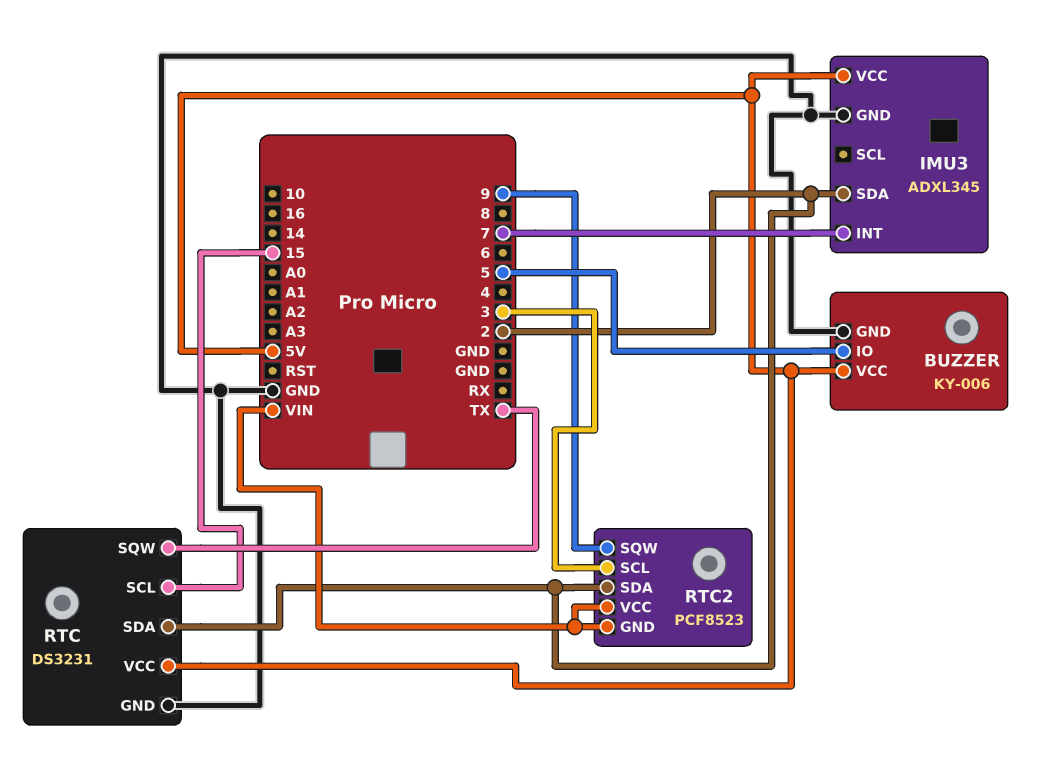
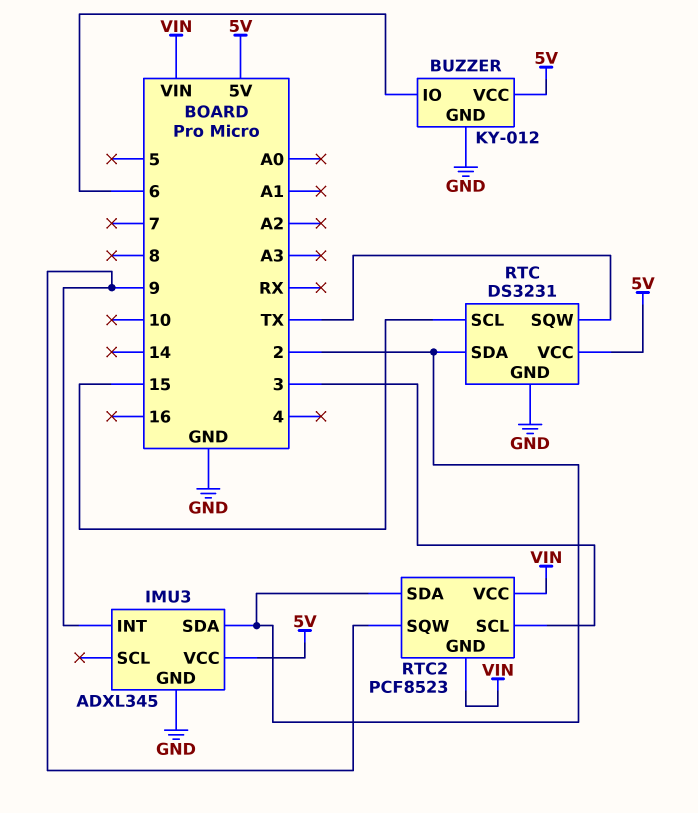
BUZZER: KY-006 -> KY-012
BUZZER pin IO: 5 -> 6
IMU3 pin INT: 7 -> 9

